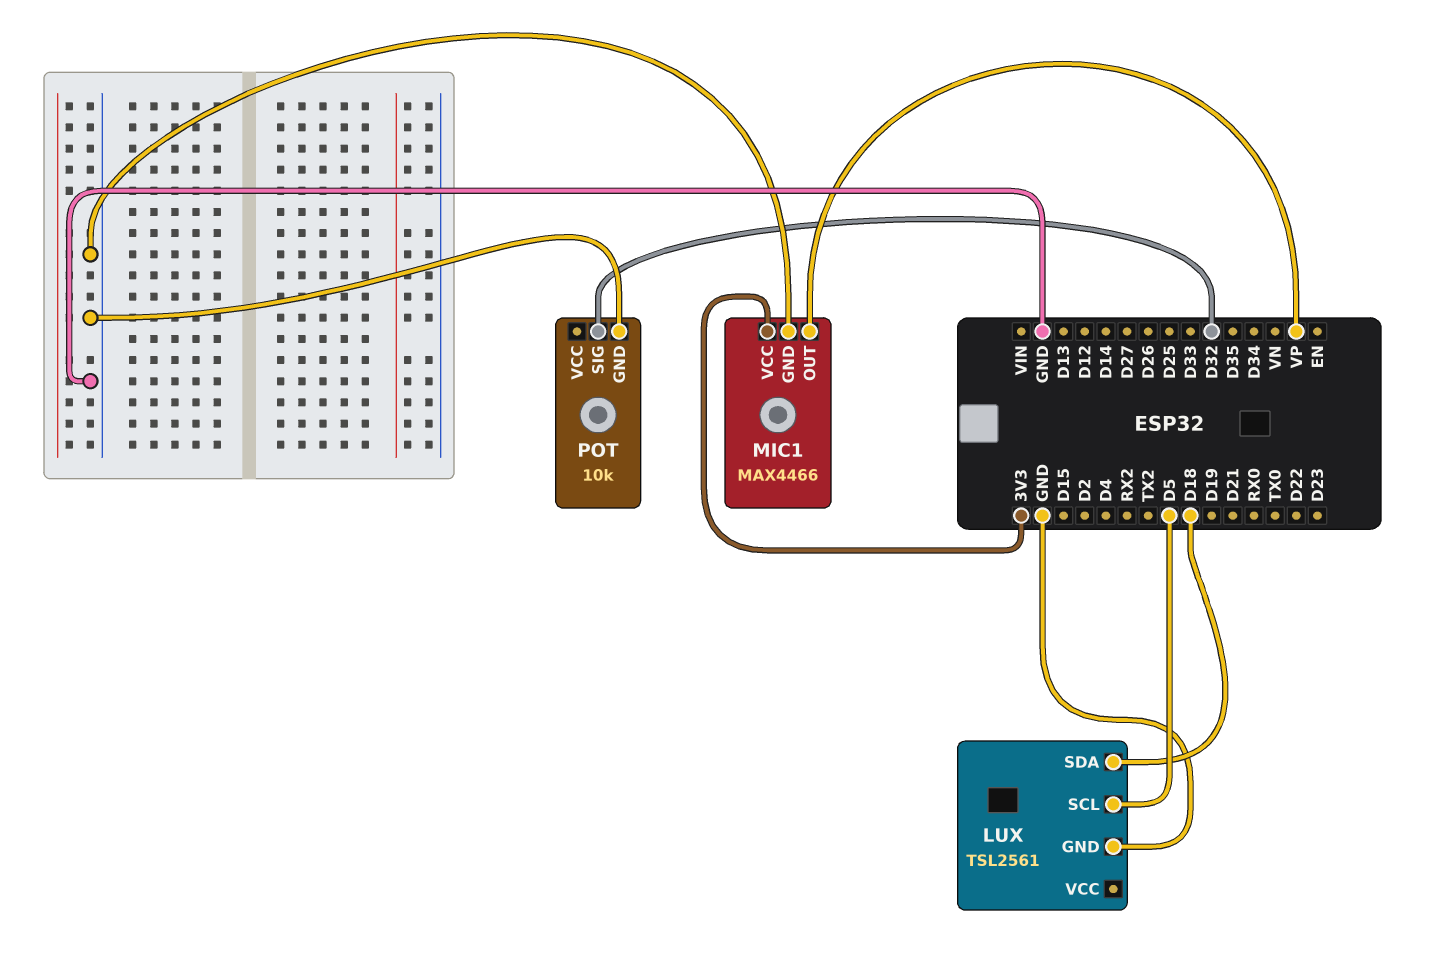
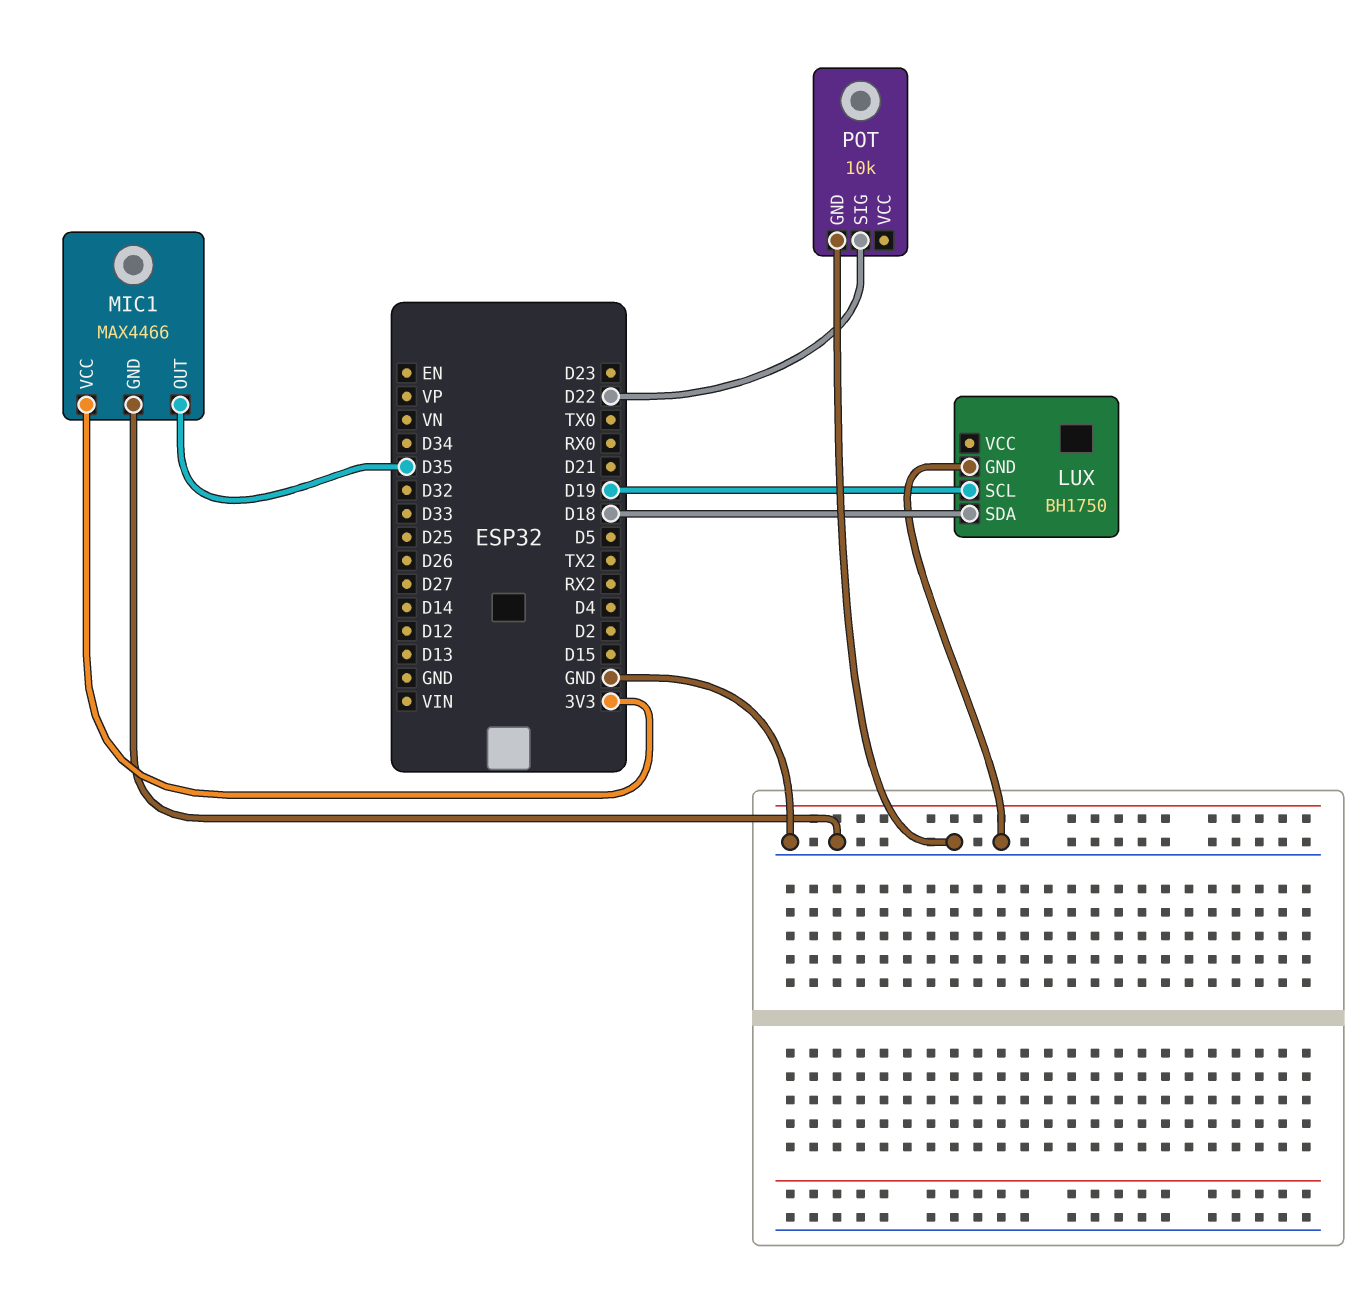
LUX: TSL2561 -> BH1750
LUX pin SCL: D5 -> D19
MIC1 pin OUT: VP -> D35
POT pin SIG: D32 -> D22

